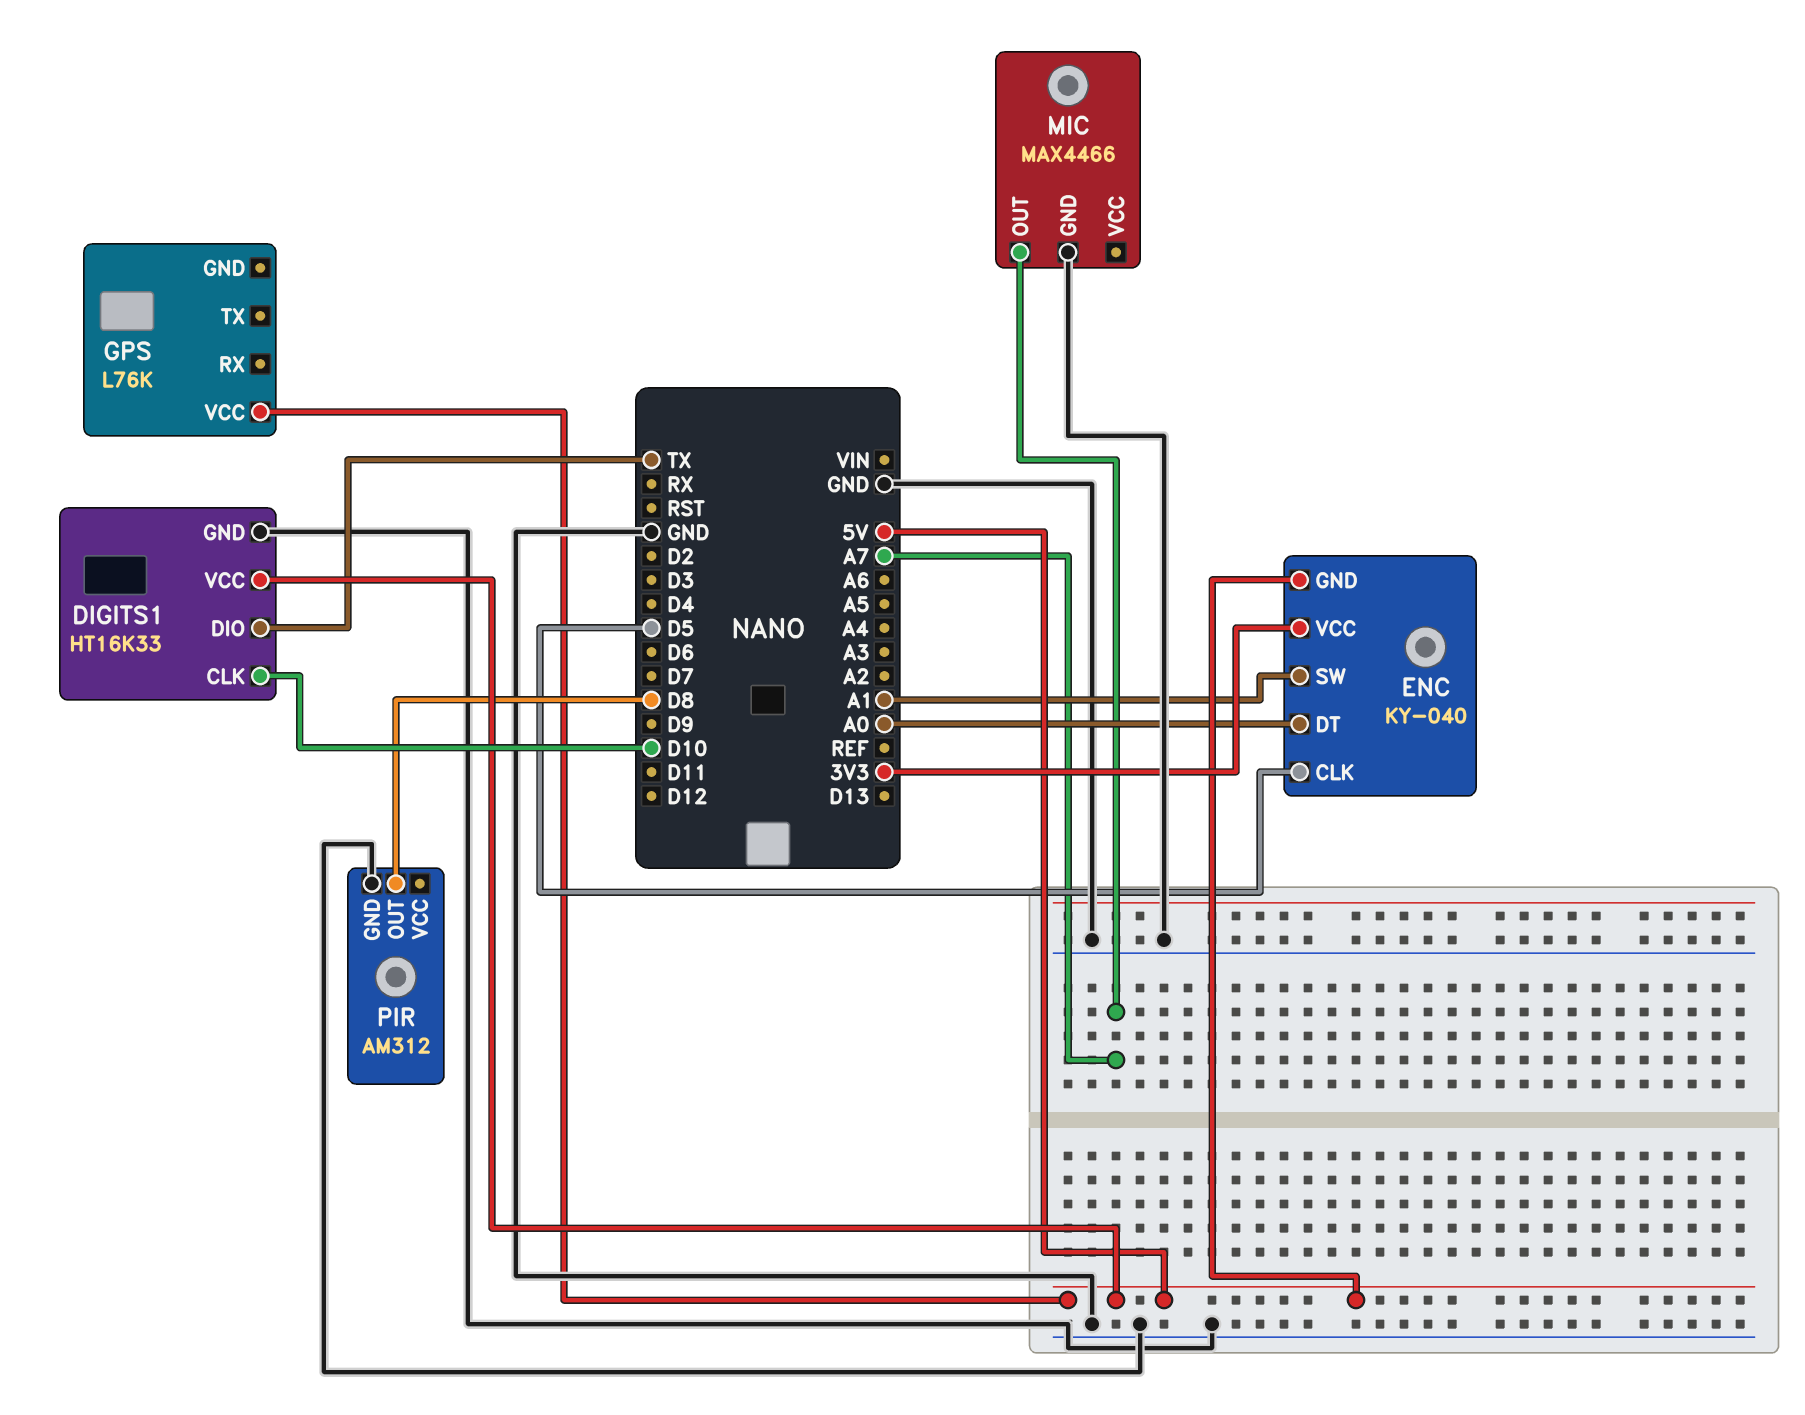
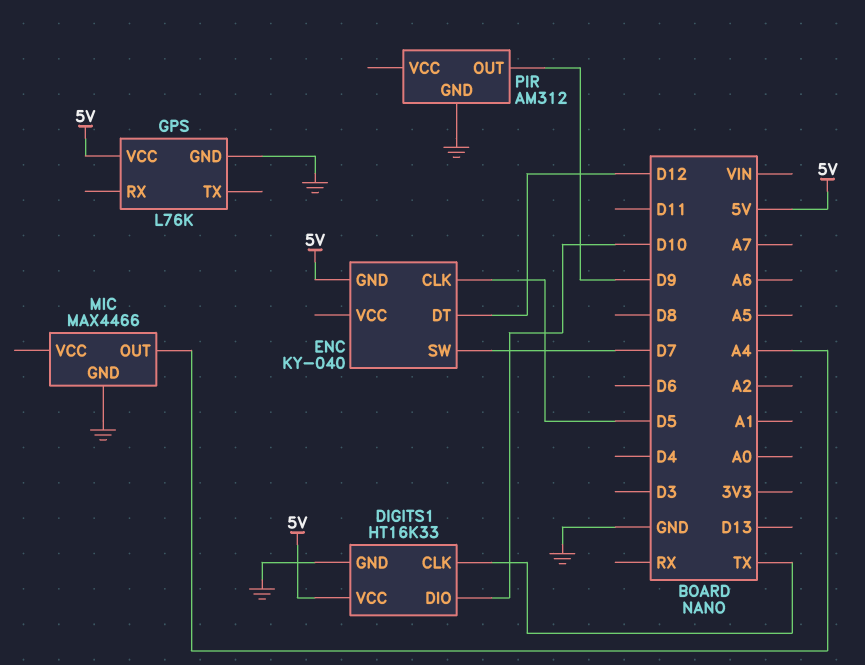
DIGITS1 pin CLK: D10 -> TX
DIGITS1 pin DIO: TX -> D10
ENC pin DT: A0 -> D12
ENC pin SW: A1 -> D7
ENC pin VCC: 3V3 -> none
GPS pin GND: none -> GND
MIC pin OUT: A7 -> A4
PIR pin OUT: D8 -> D9

